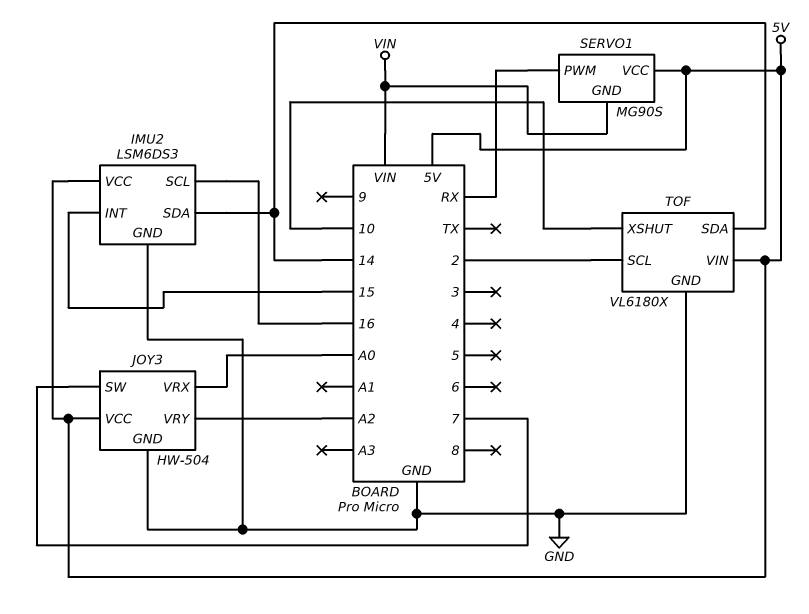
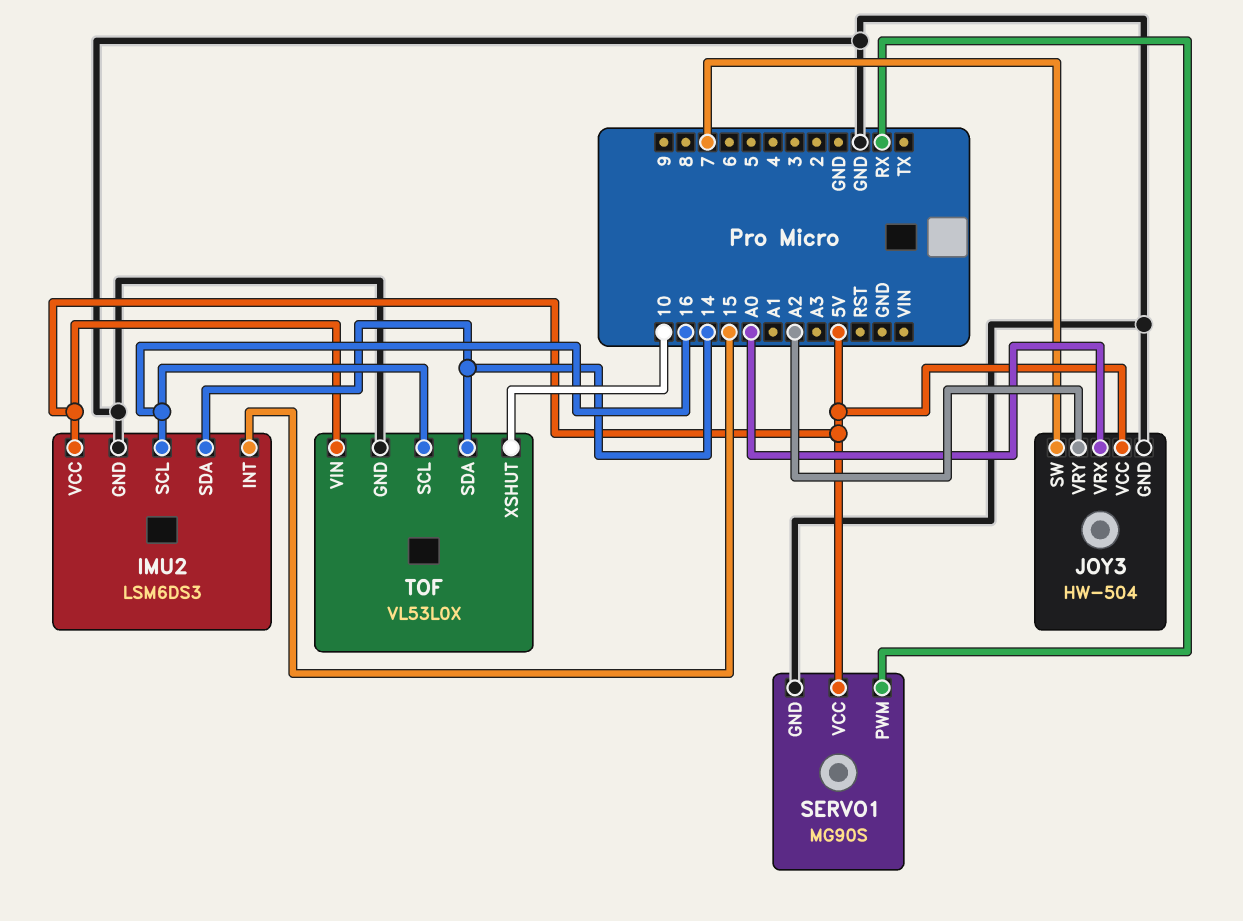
SERVO1 pin GND: VIN -> GND
TOF: VL6180X -> VL53L0X
TOF pin SCL: 2 -> 16

